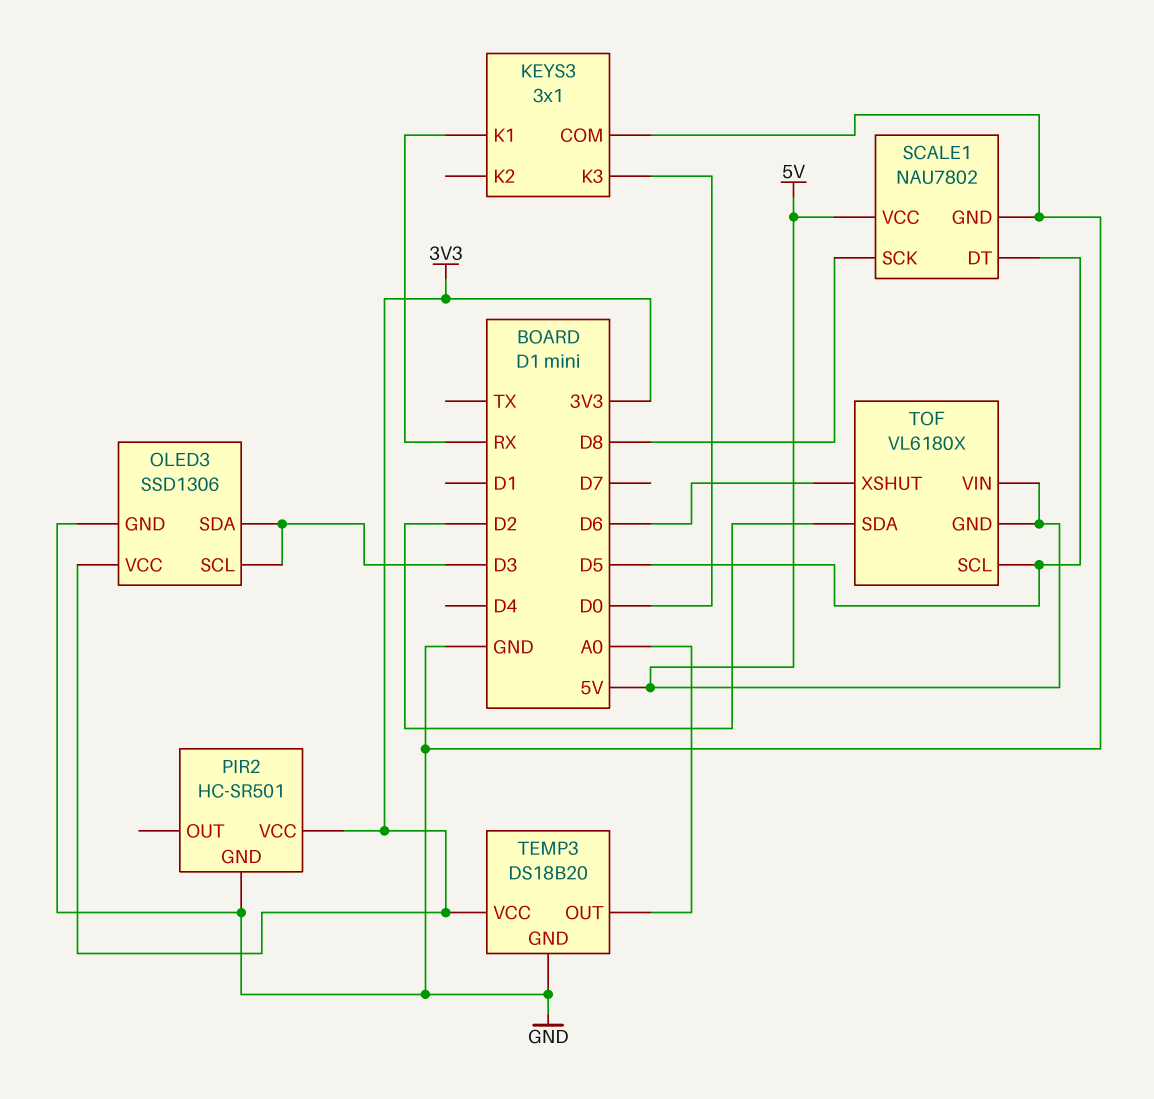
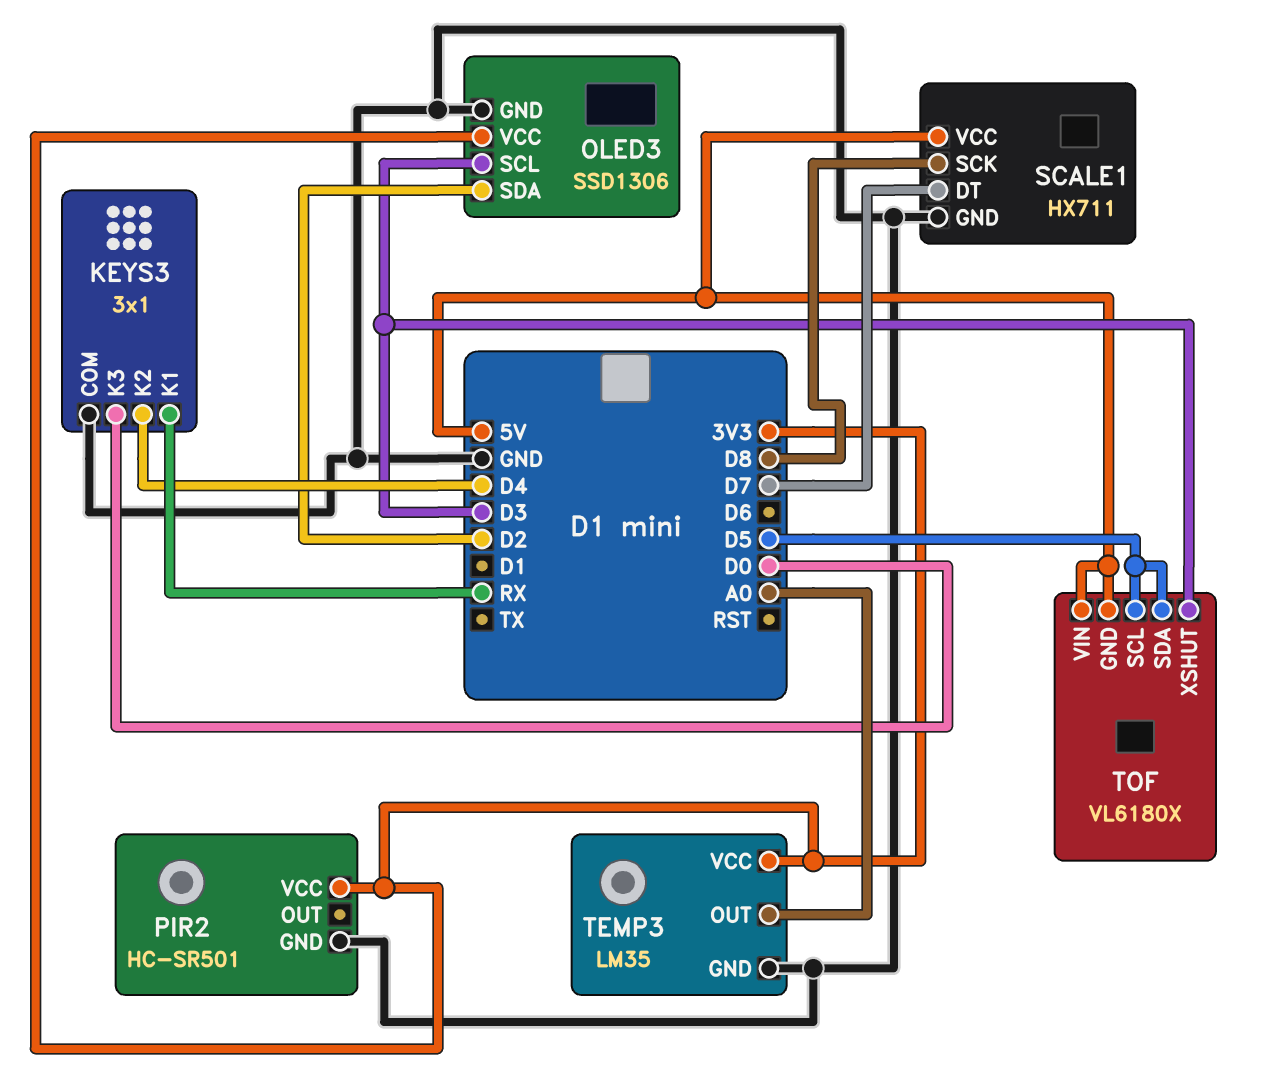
KEYS3 pin K2: none -> D4
OLED3 pin SDA: D3 -> D2
SCALE1: NAU7802 -> HX711
SCALE1 pin DT: D5 -> D7
TEMP3: DS18B20 -> LM35
TOF pin SDA: D2 -> D5
TOF pin XSHUT: D6 -> D3

